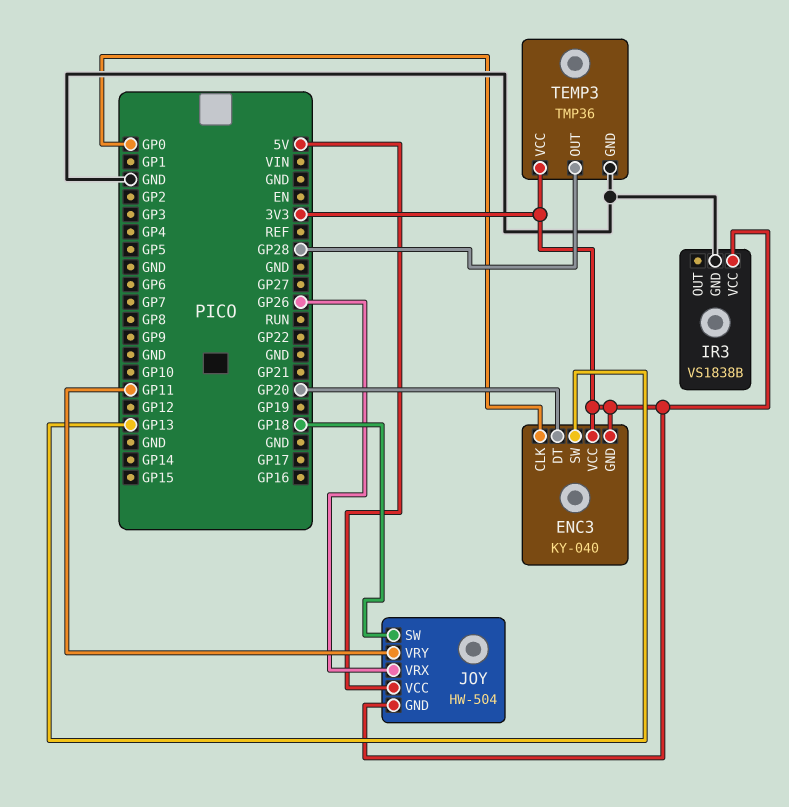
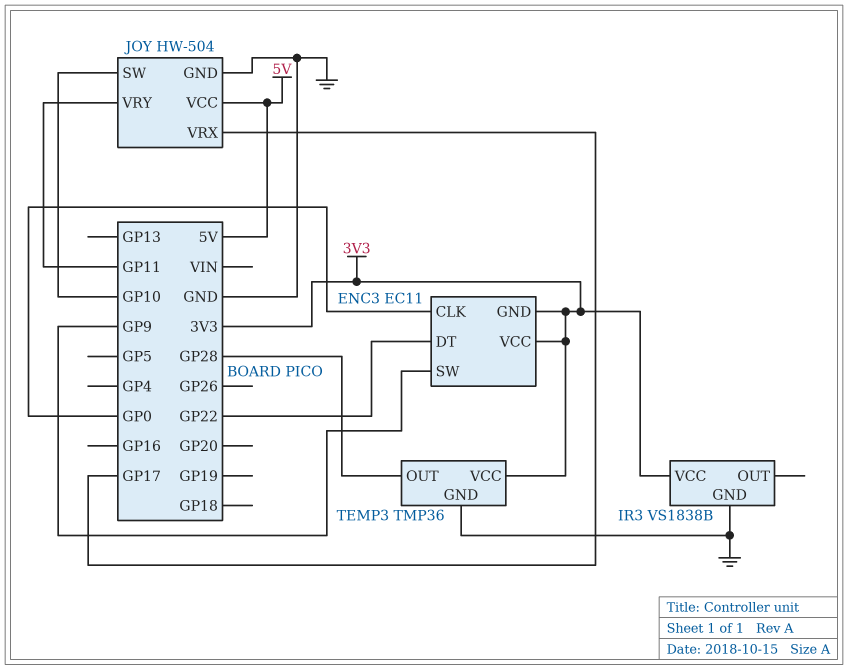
ENC3: KY-040 -> EC11
ENC3 pin DT: GP20 -> GP22
ENC3 pin SW: GP13 -> GP9
JOY pin GND: 3V3 -> GND
JOY pin SW: GP18 -> GP10
JOY pin VRX: GP26 -> GP17

